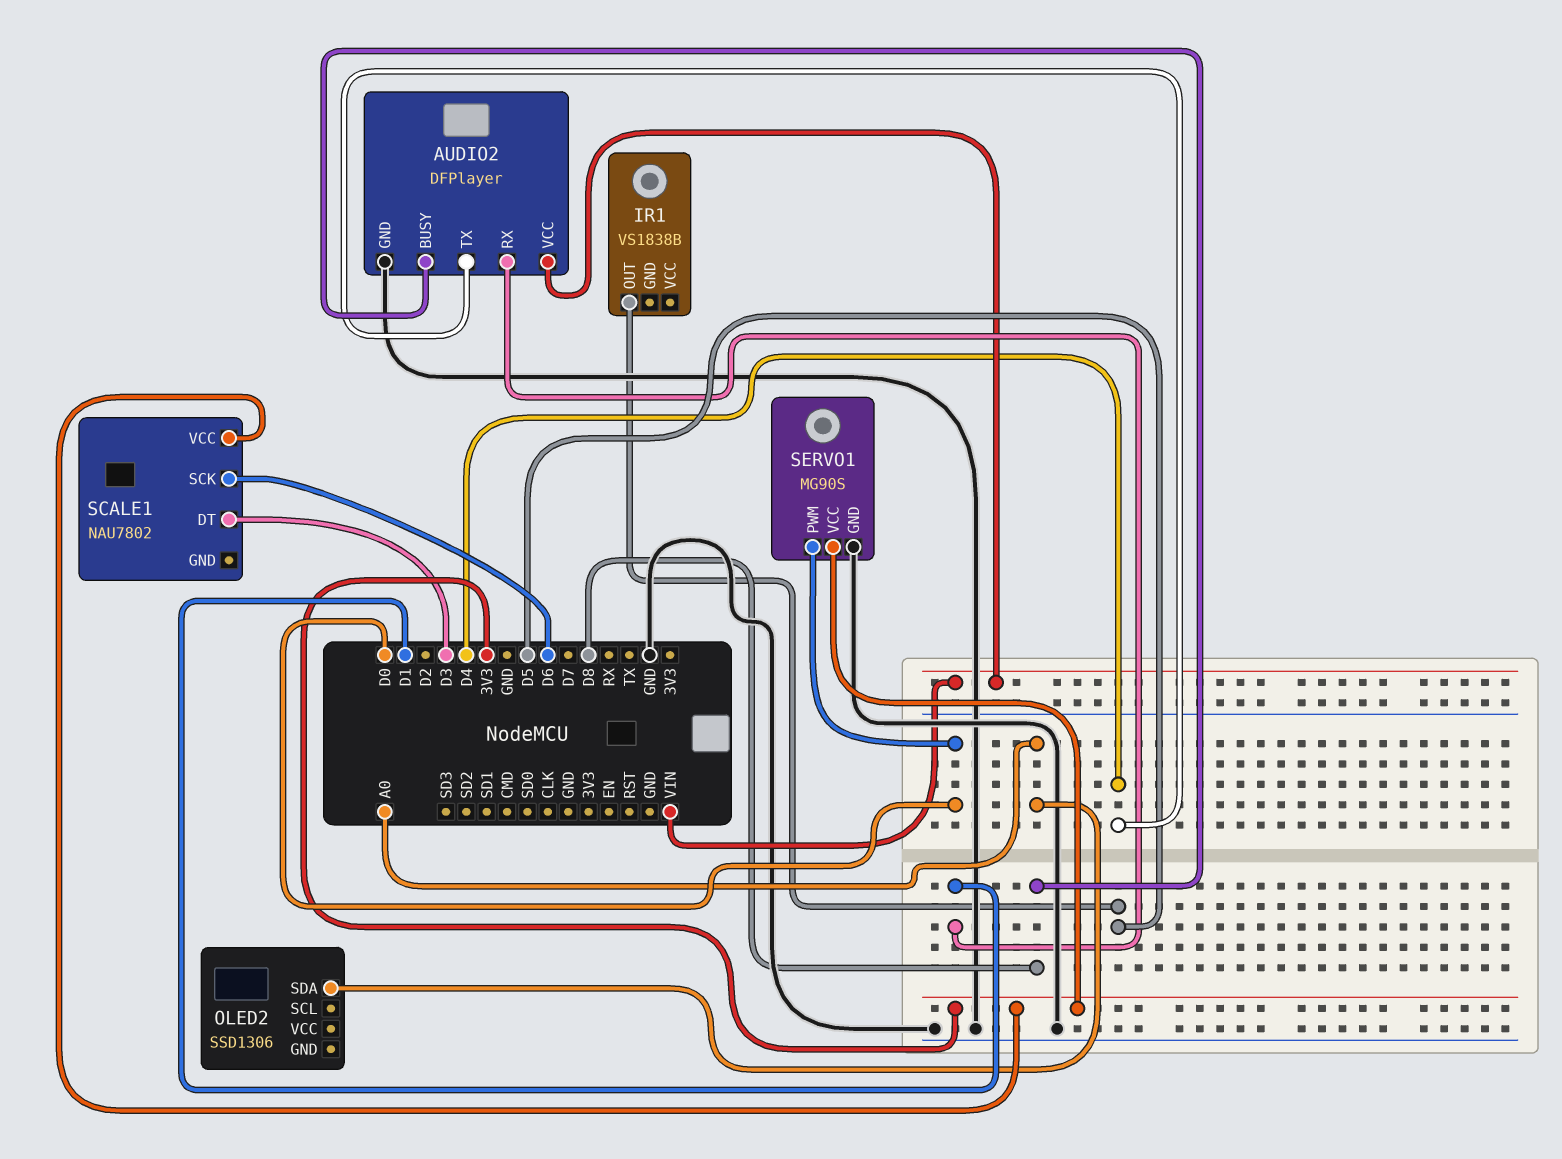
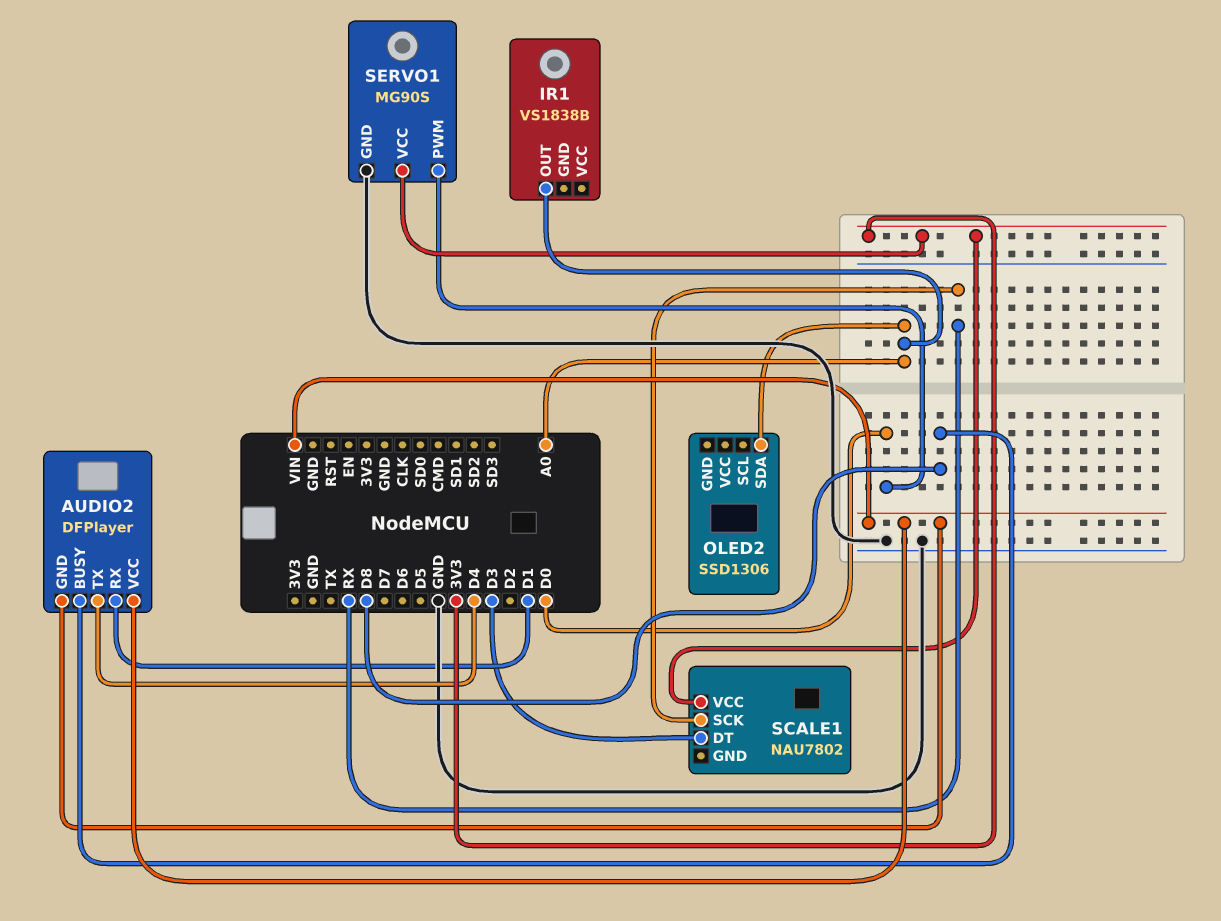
AUDIO2 pin GND: GND -> VIN
IR1 pin OUT: D5 -> A0
SCALE1 pin SCK: D6 -> RX

